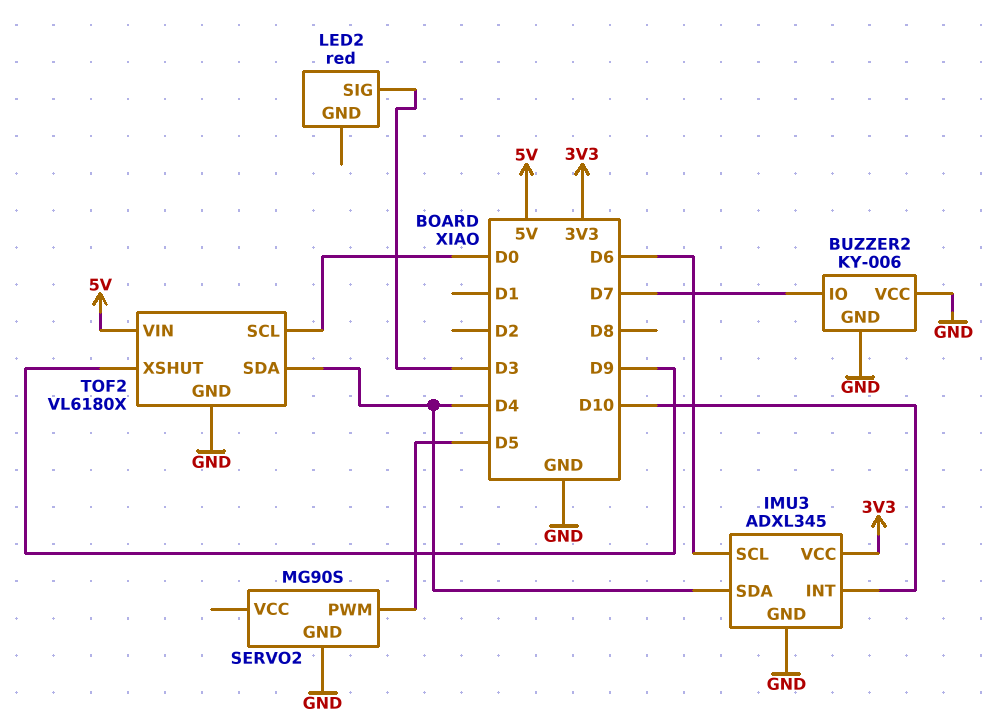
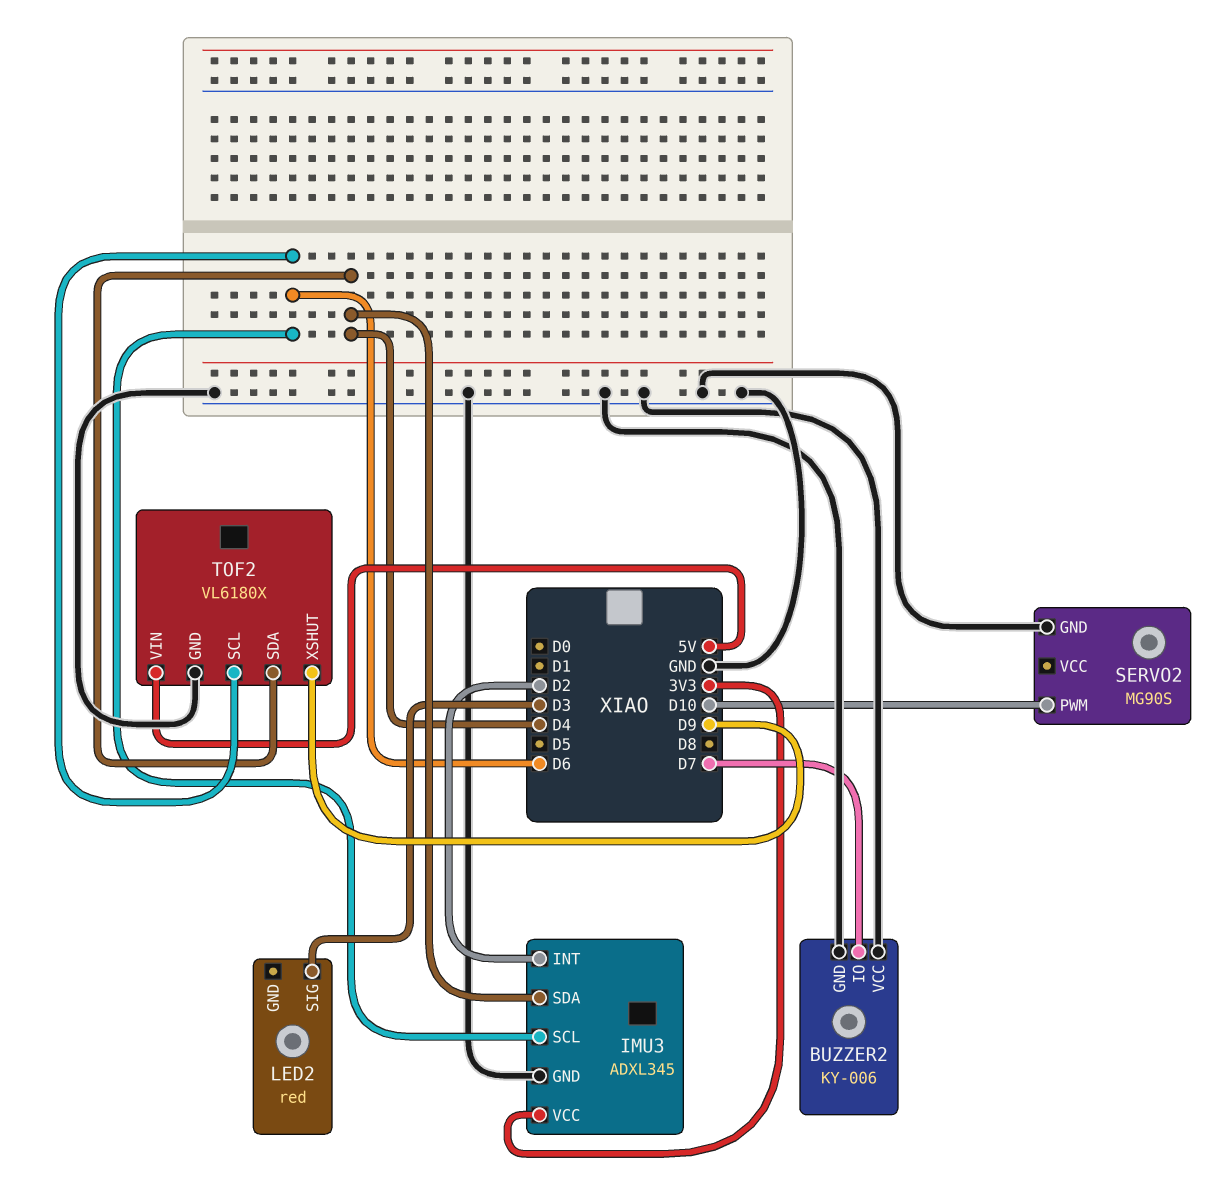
IMU3 pin INT: D10 -> D2
SERVO2 pin PWM: D5 -> D10
TOF2 pin SCL: D0 -> D6

